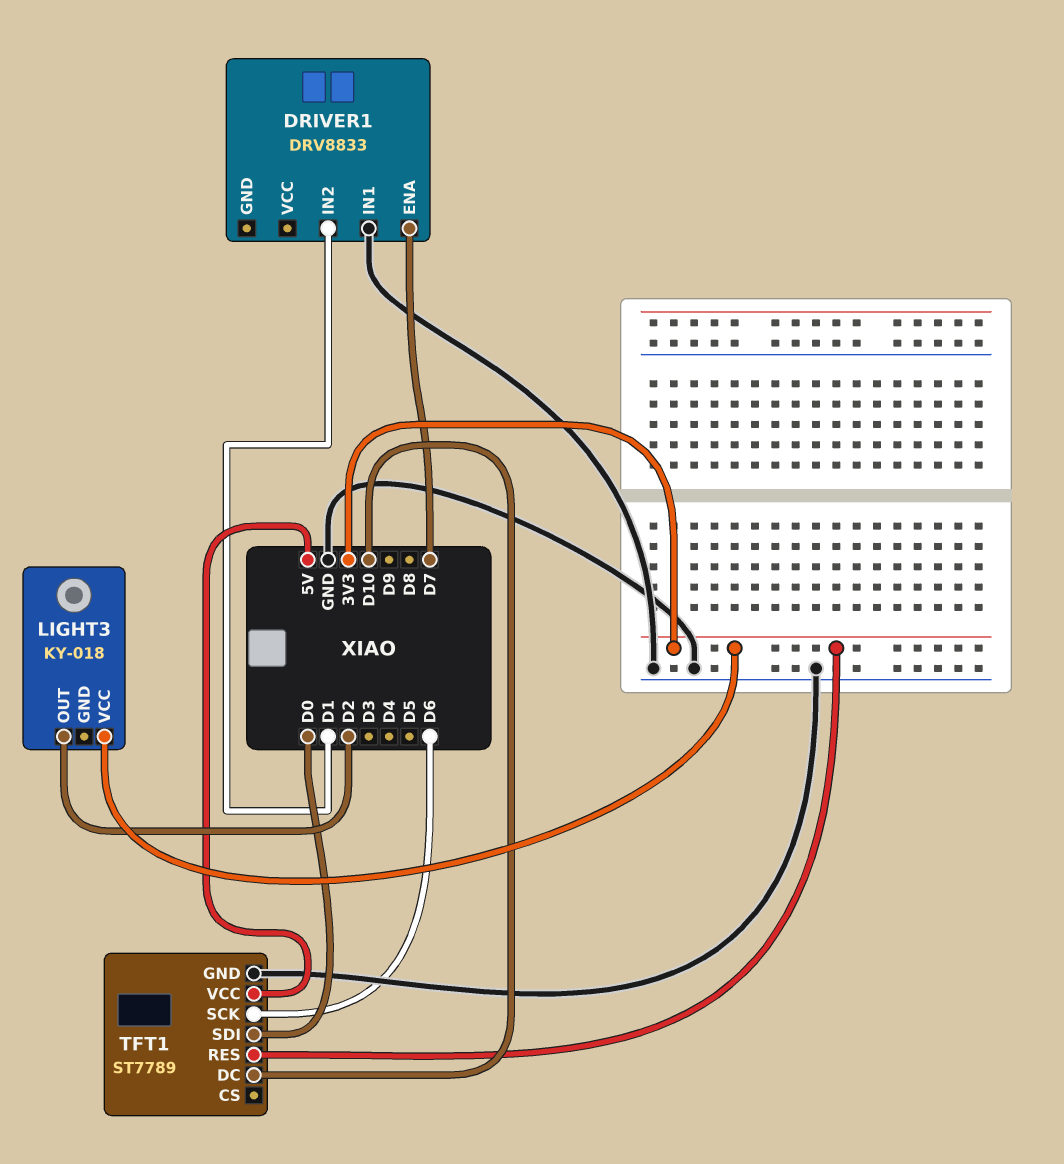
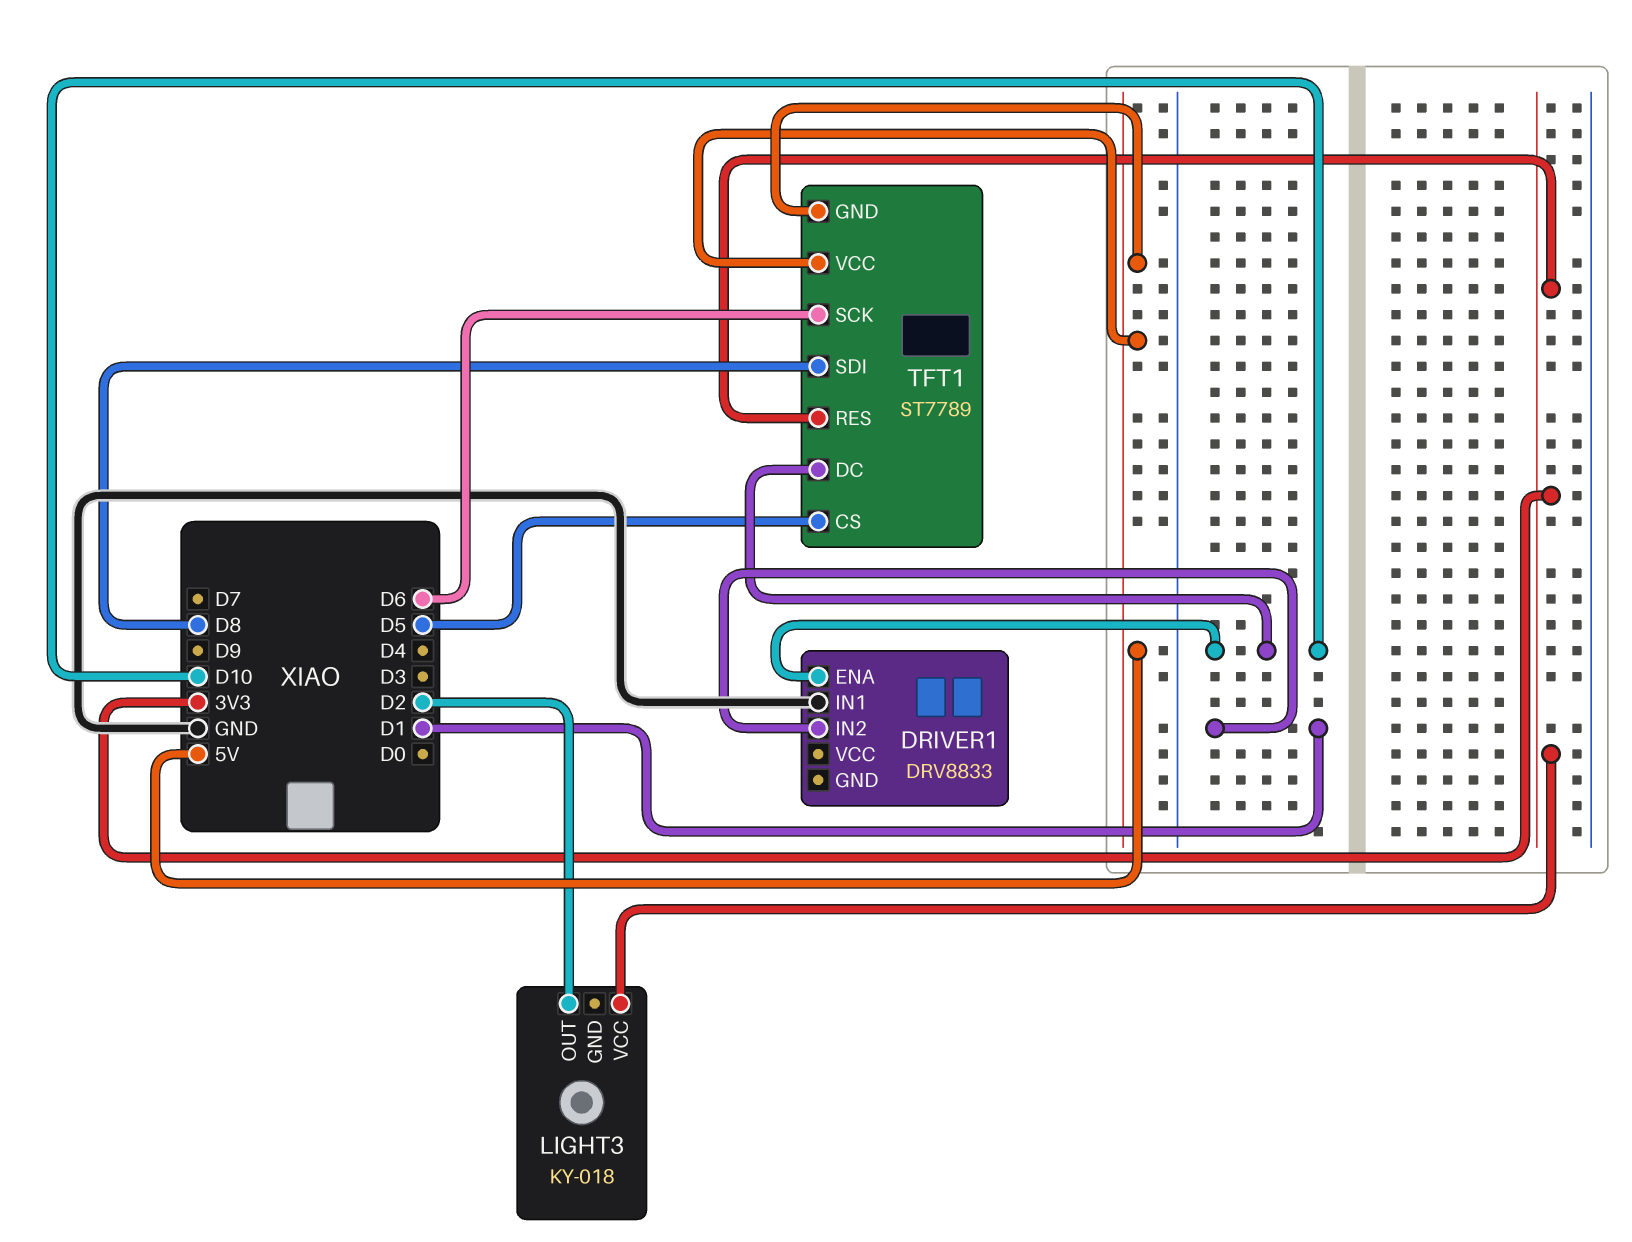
DRIVER1 pin ENA: D7 -> D10
TFT1 pin CS: none -> D5
TFT1 pin GND: GND -> 5V
TFT1 pin SDI: D0 -> D8

